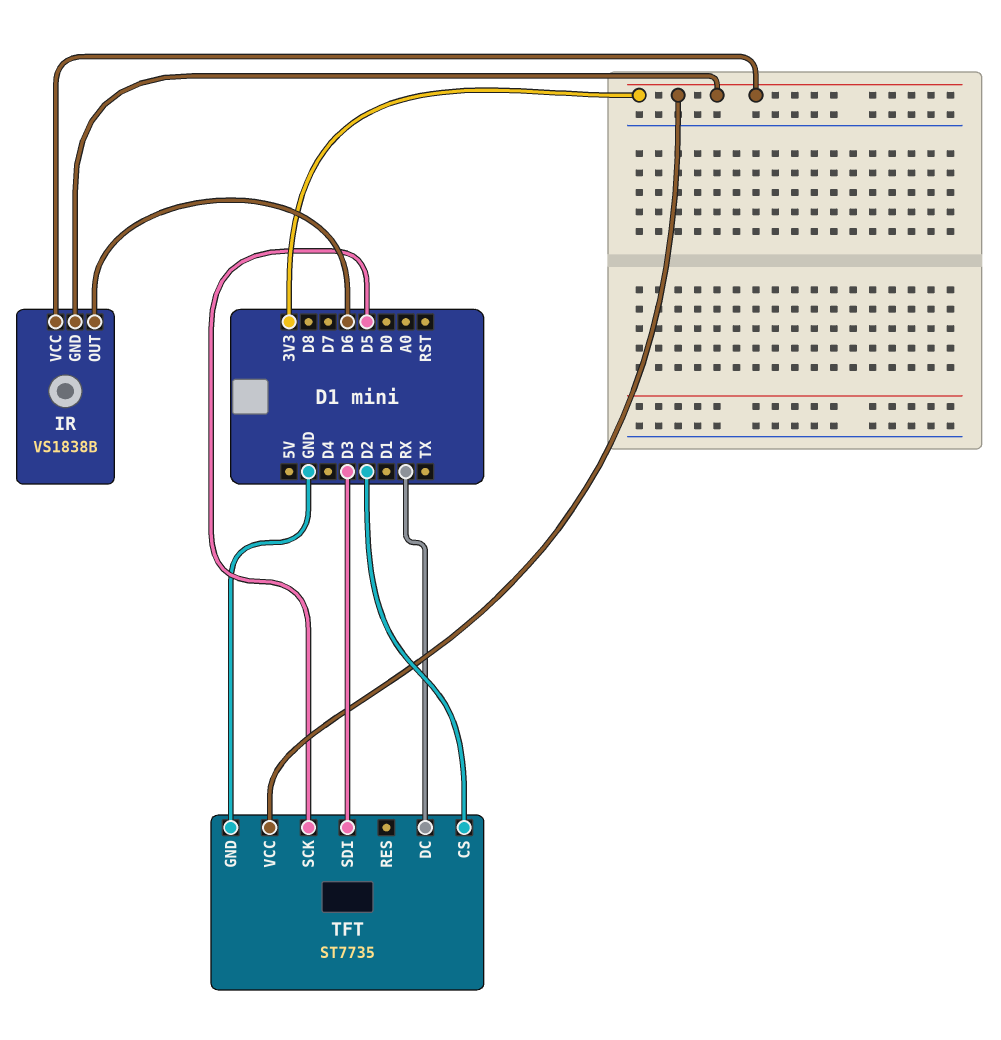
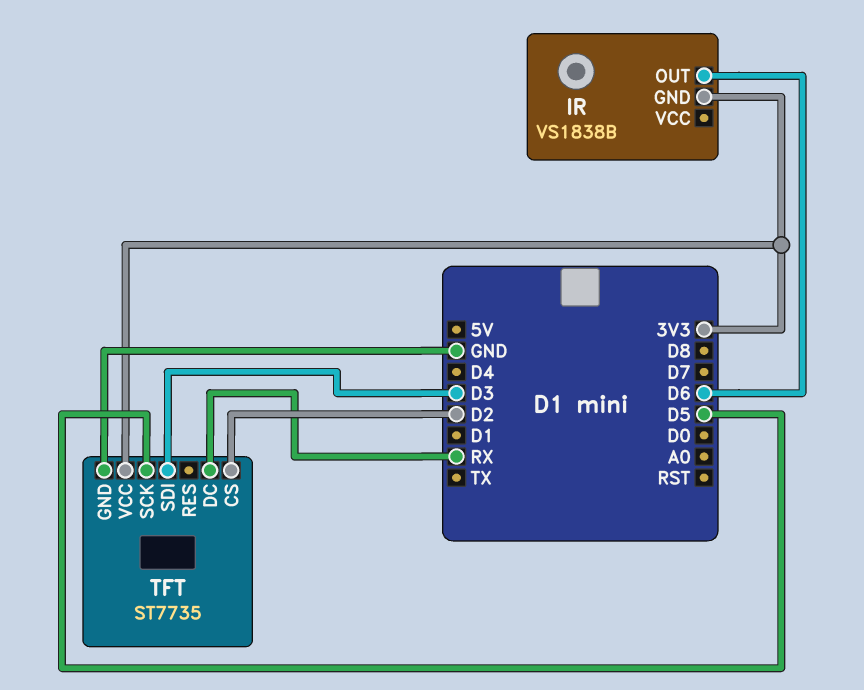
IR pin VCC: 3V3 -> none

